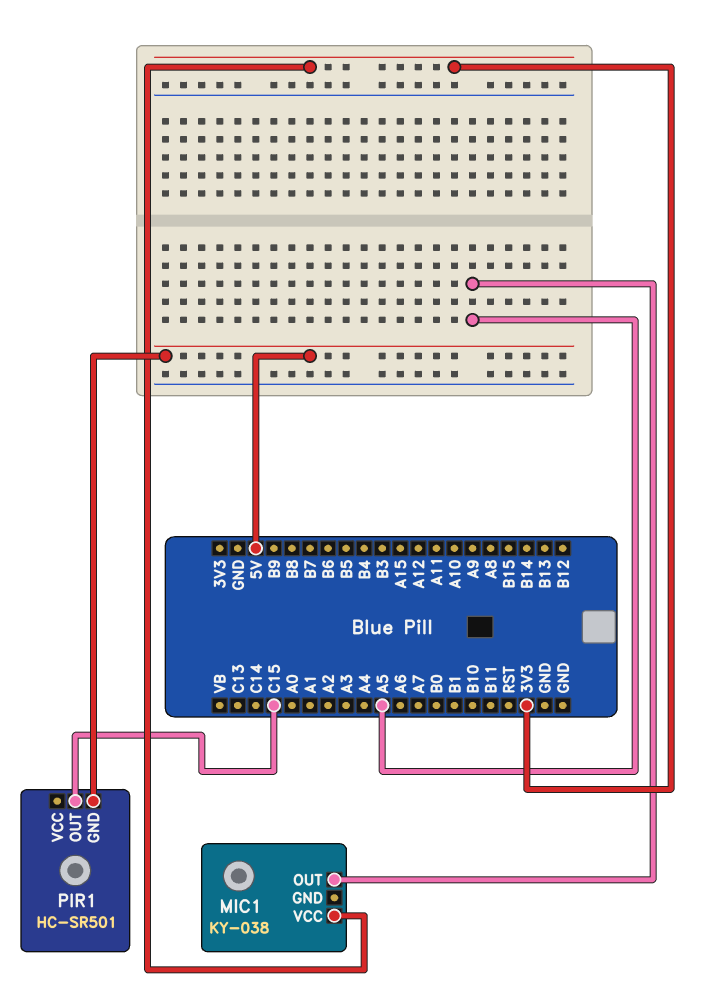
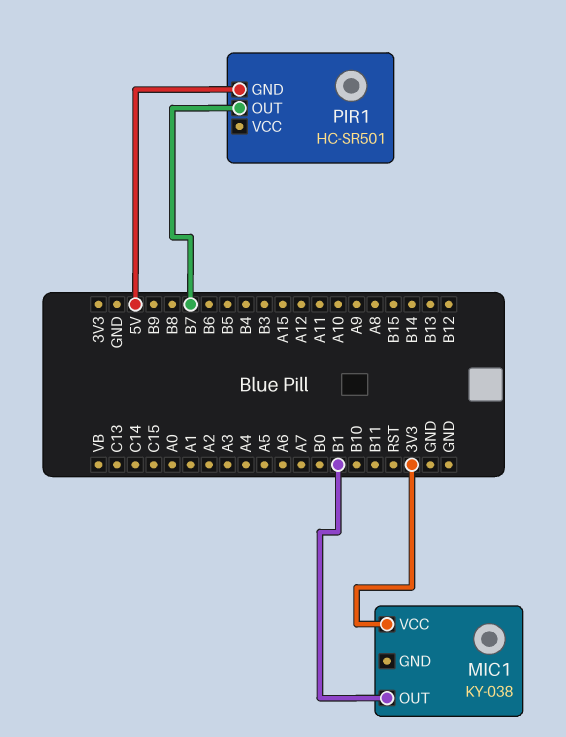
MIC1 pin OUT: A5 -> B1
PIR1 pin OUT: C15 -> B7

